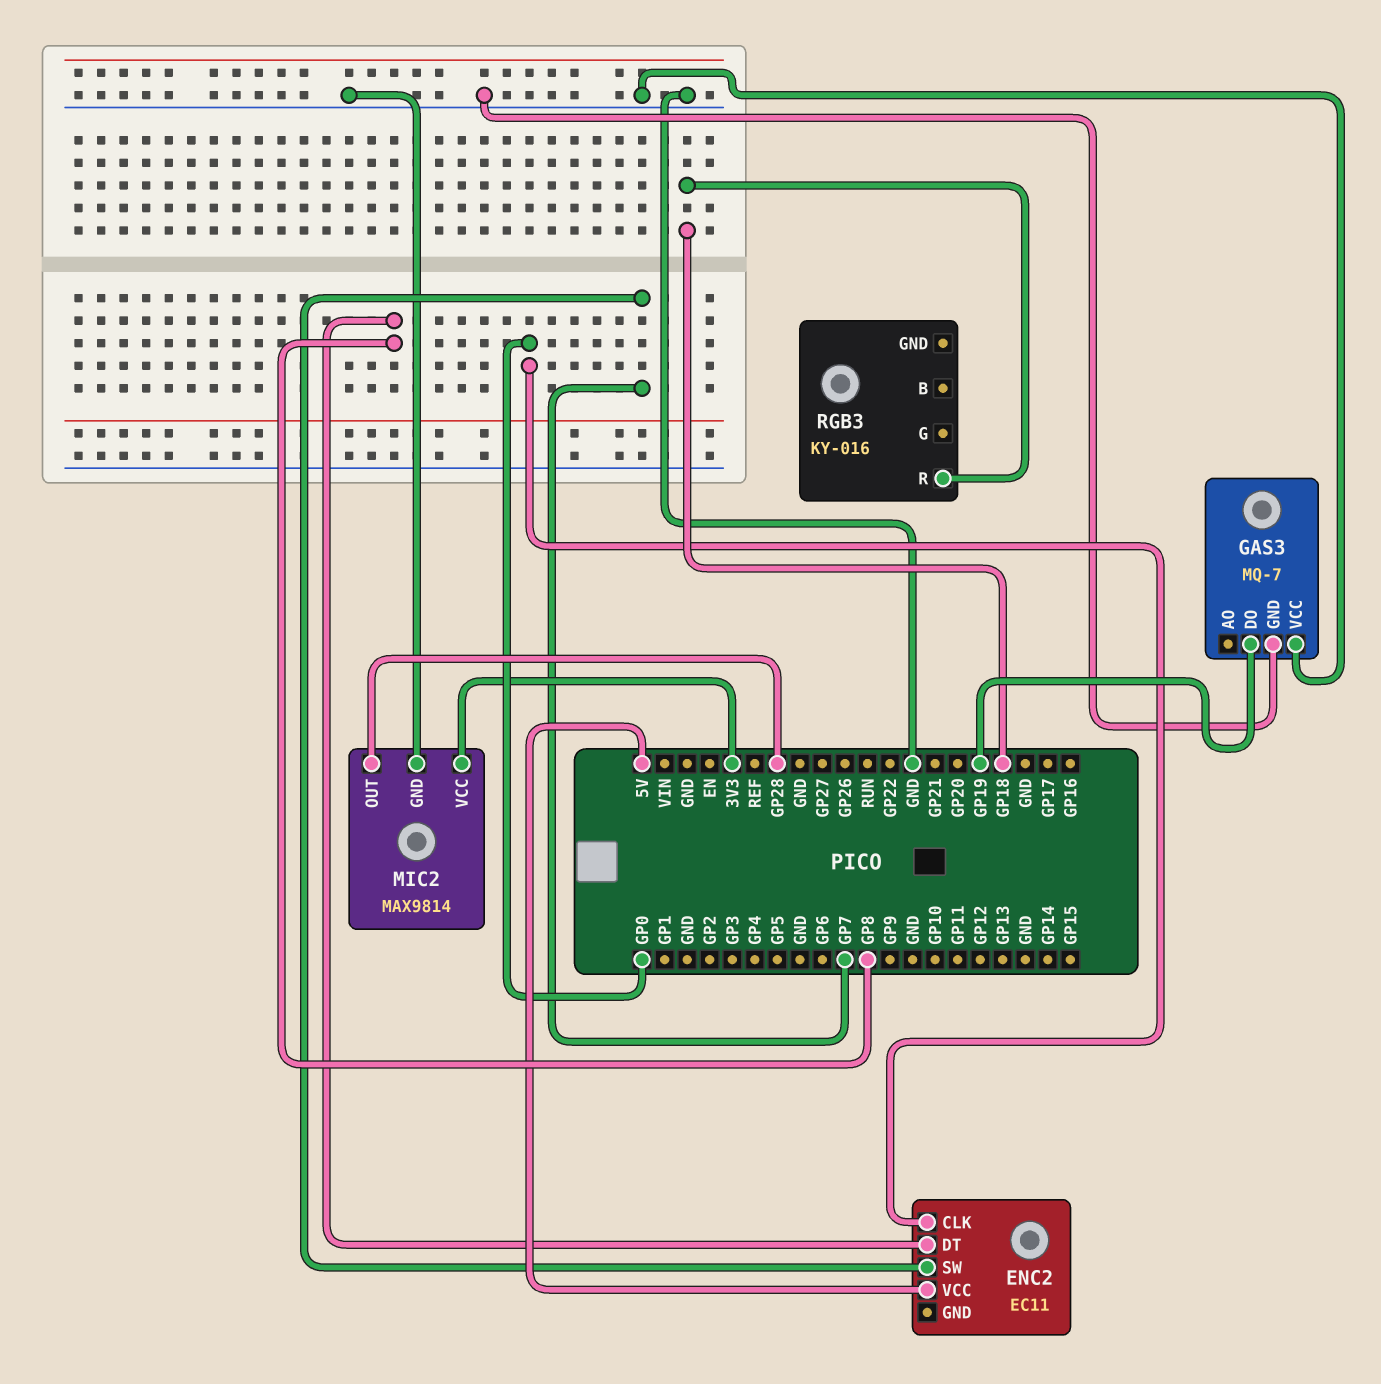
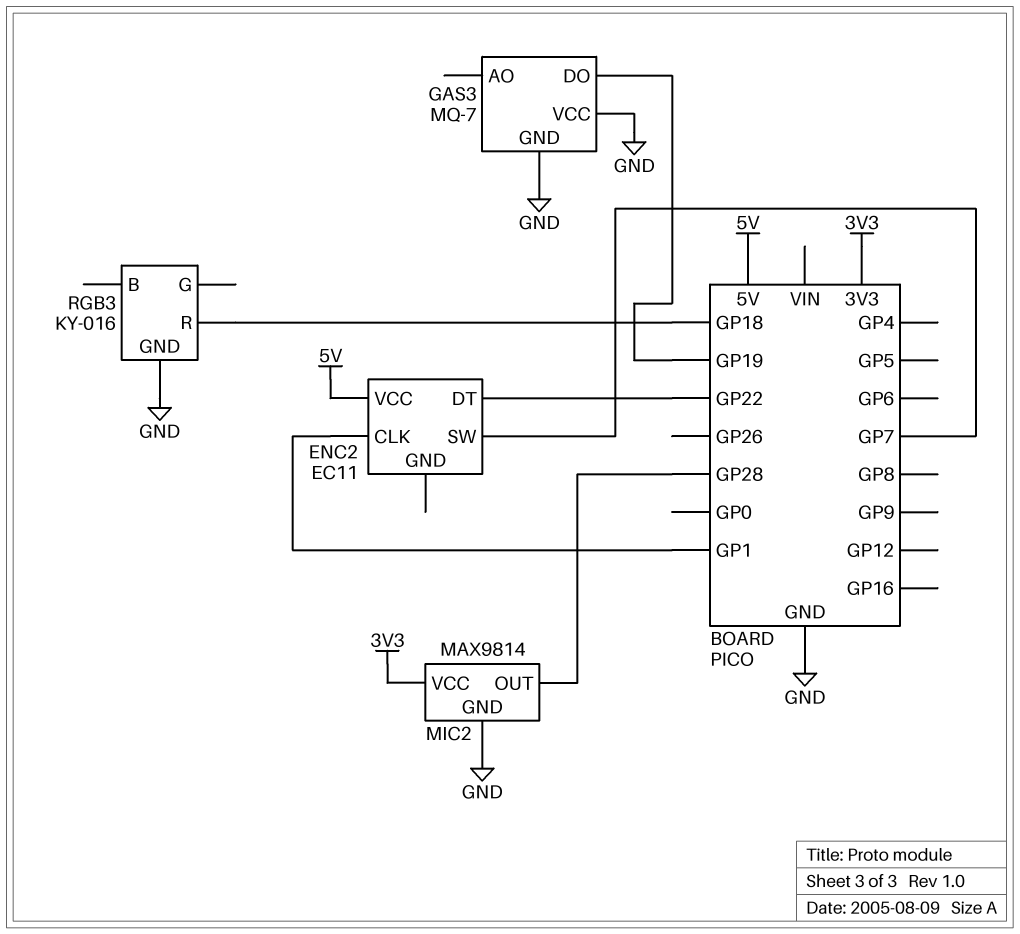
ENC2 pin CLK: GP0 -> GP1
ENC2 pin DT: GP8 -> GP22
RGB3 pin GND: none -> GND

